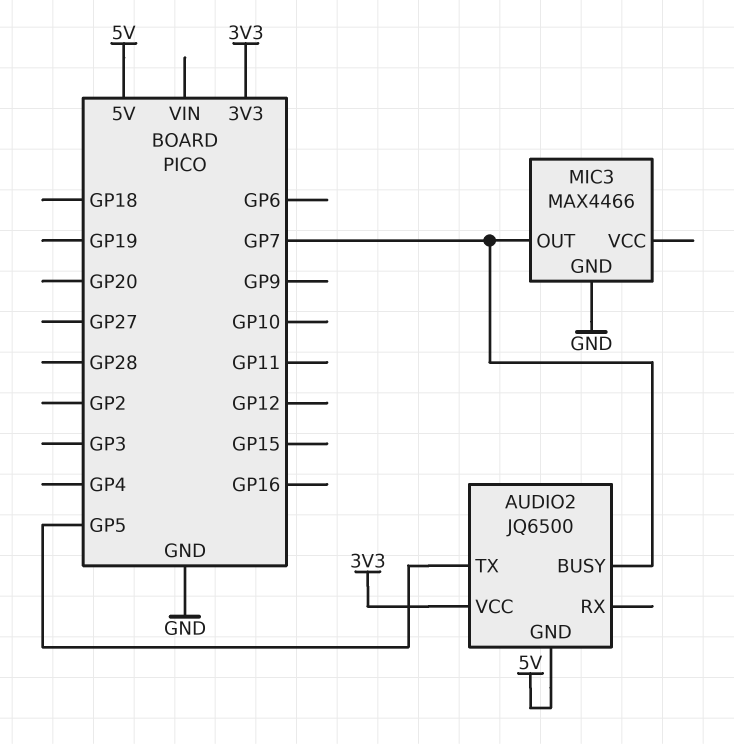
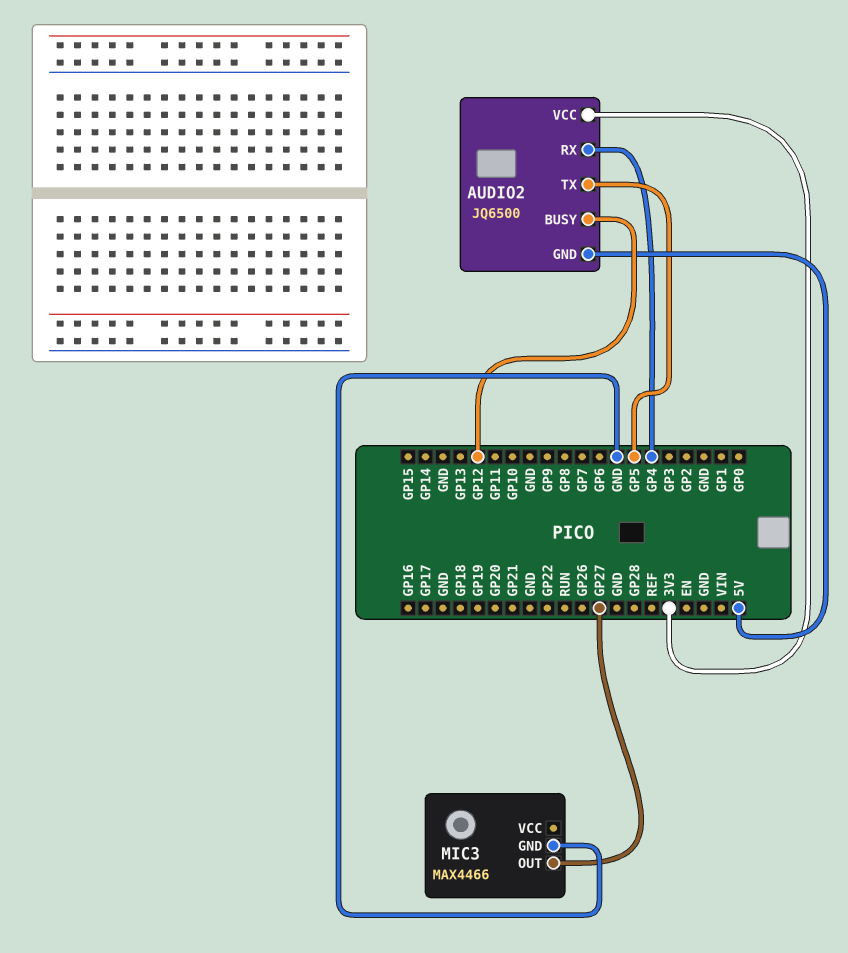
AUDIO2 pin BUSY: GP7 -> GP12
AUDIO2 pin RX: none -> GP4
MIC3 pin OUT: GP7 -> GP27

